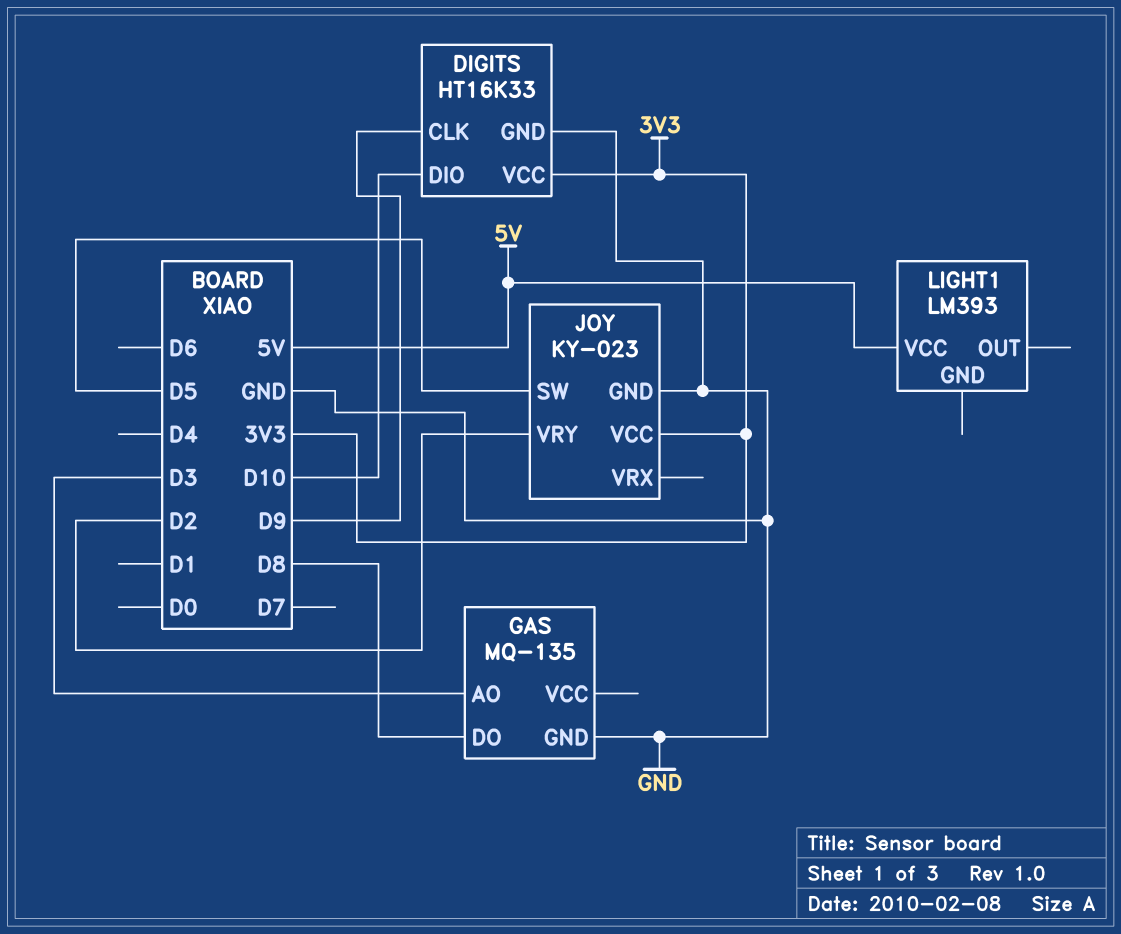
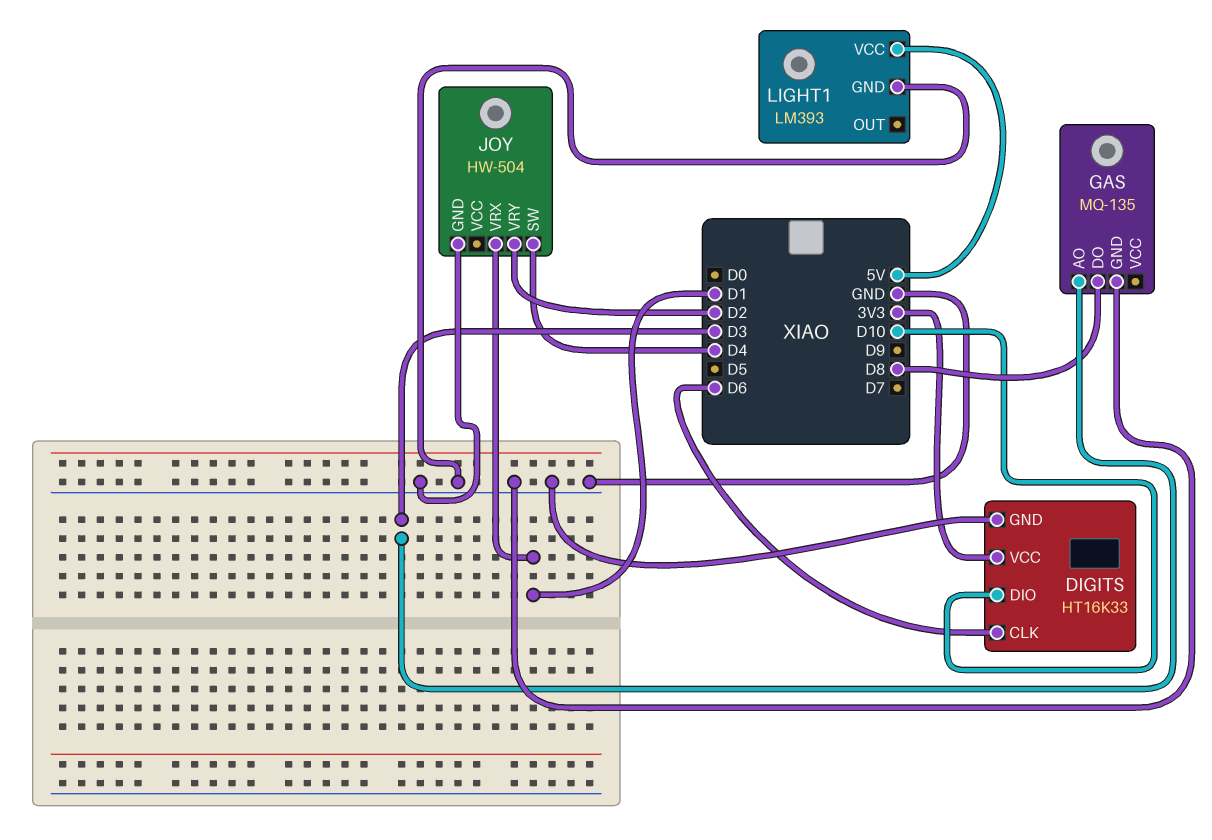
DIGITS pin CLK: D9 -> D6
JOY: KY-023 -> HW-504
JOY pin SW: D5 -> D4
JOY pin VCC: 3V3 -> none
JOY pin VRX: none -> D1
LIGHT1 pin GND: none -> GND

